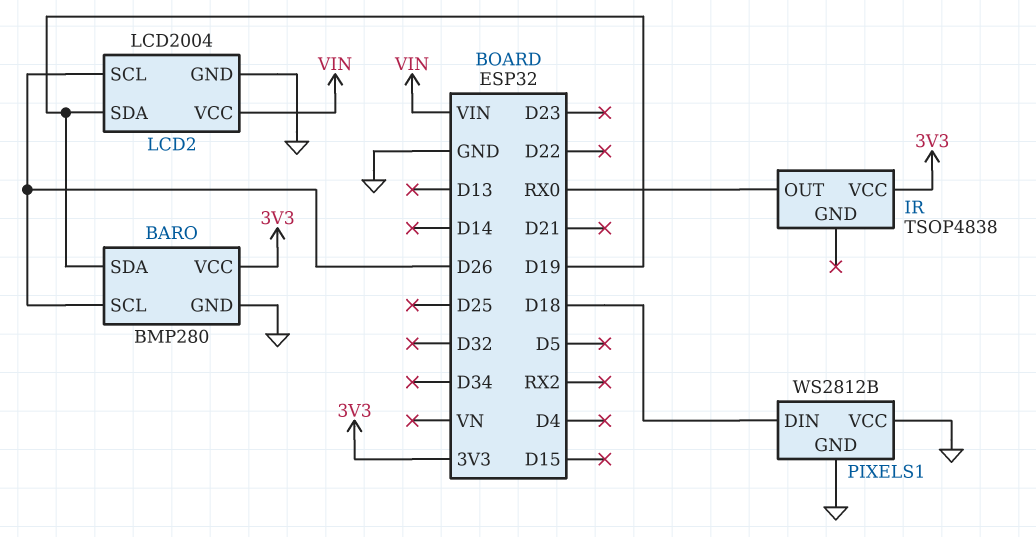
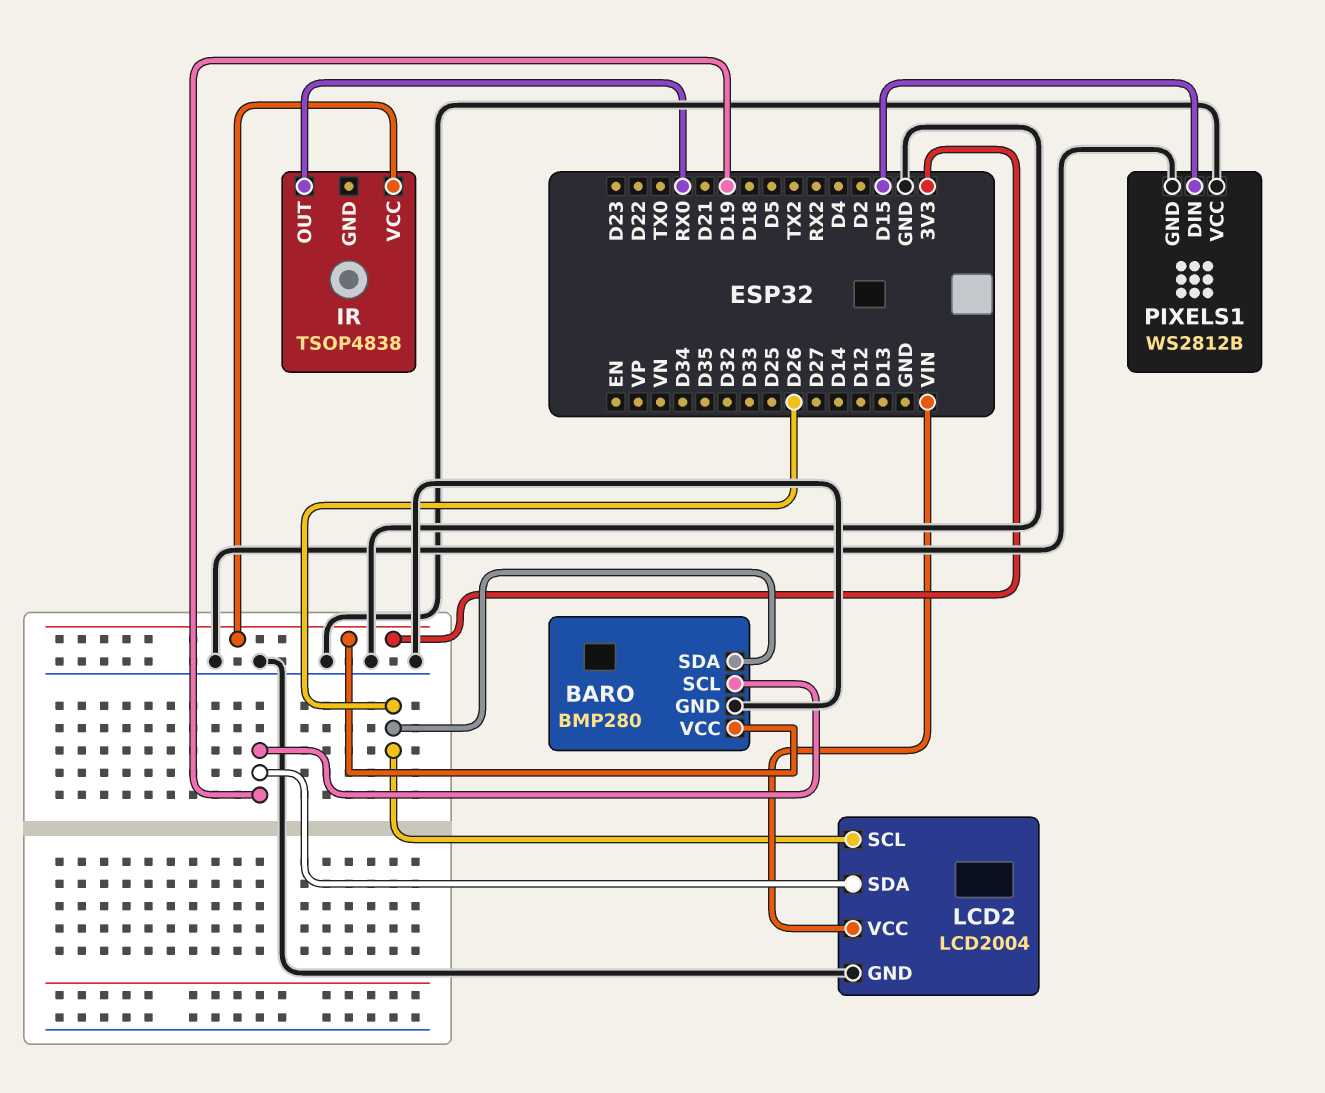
BARO pin SCL: D26 -> D19
BARO pin SDA: D19 -> D26
PIXELS1 pin DIN: D18 -> D15

